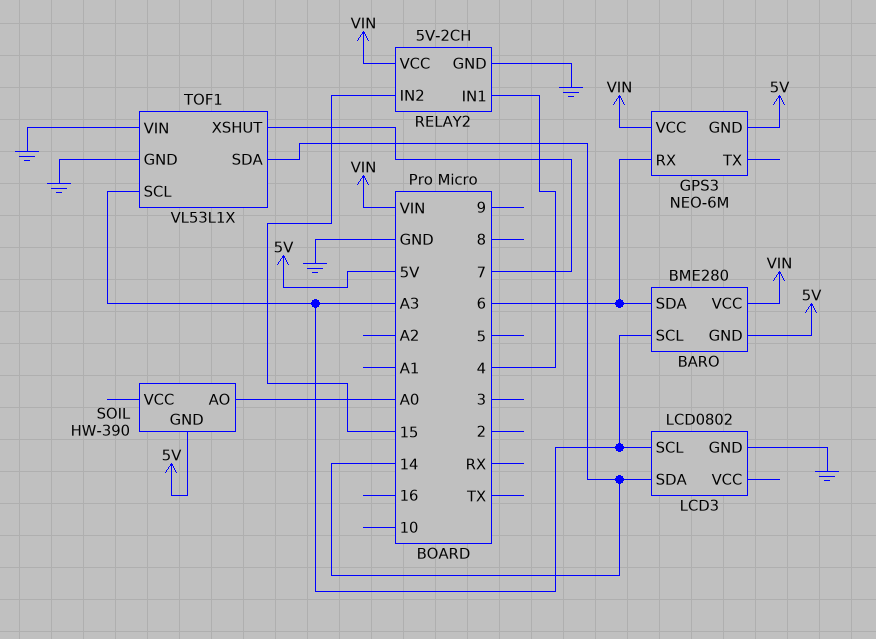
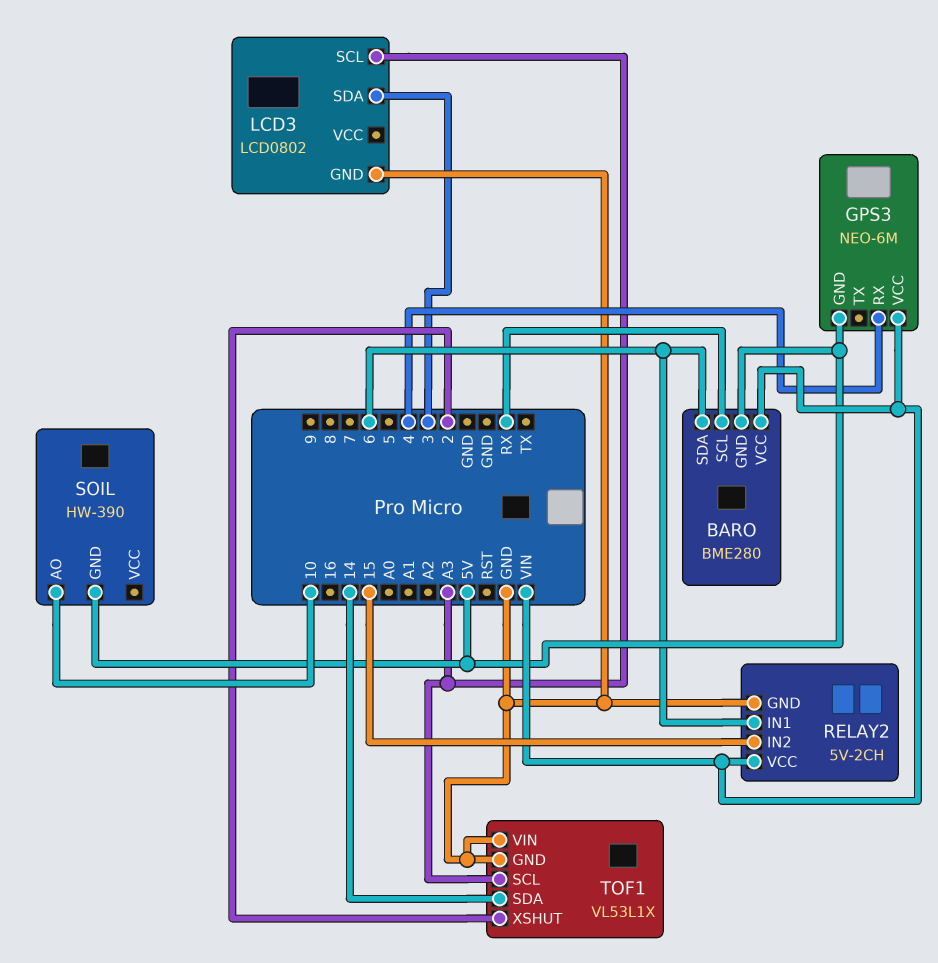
BARO pin SCL: A3 -> RX
GPS3 pin RX: 6 -> 4
LCD3 pin SDA: 14 -> 3
RELAY2 pin IN1: 4 -> 6
SOIL pin AO: A0 -> 10
TOF1 pin XSHUT: 7 -> 2

